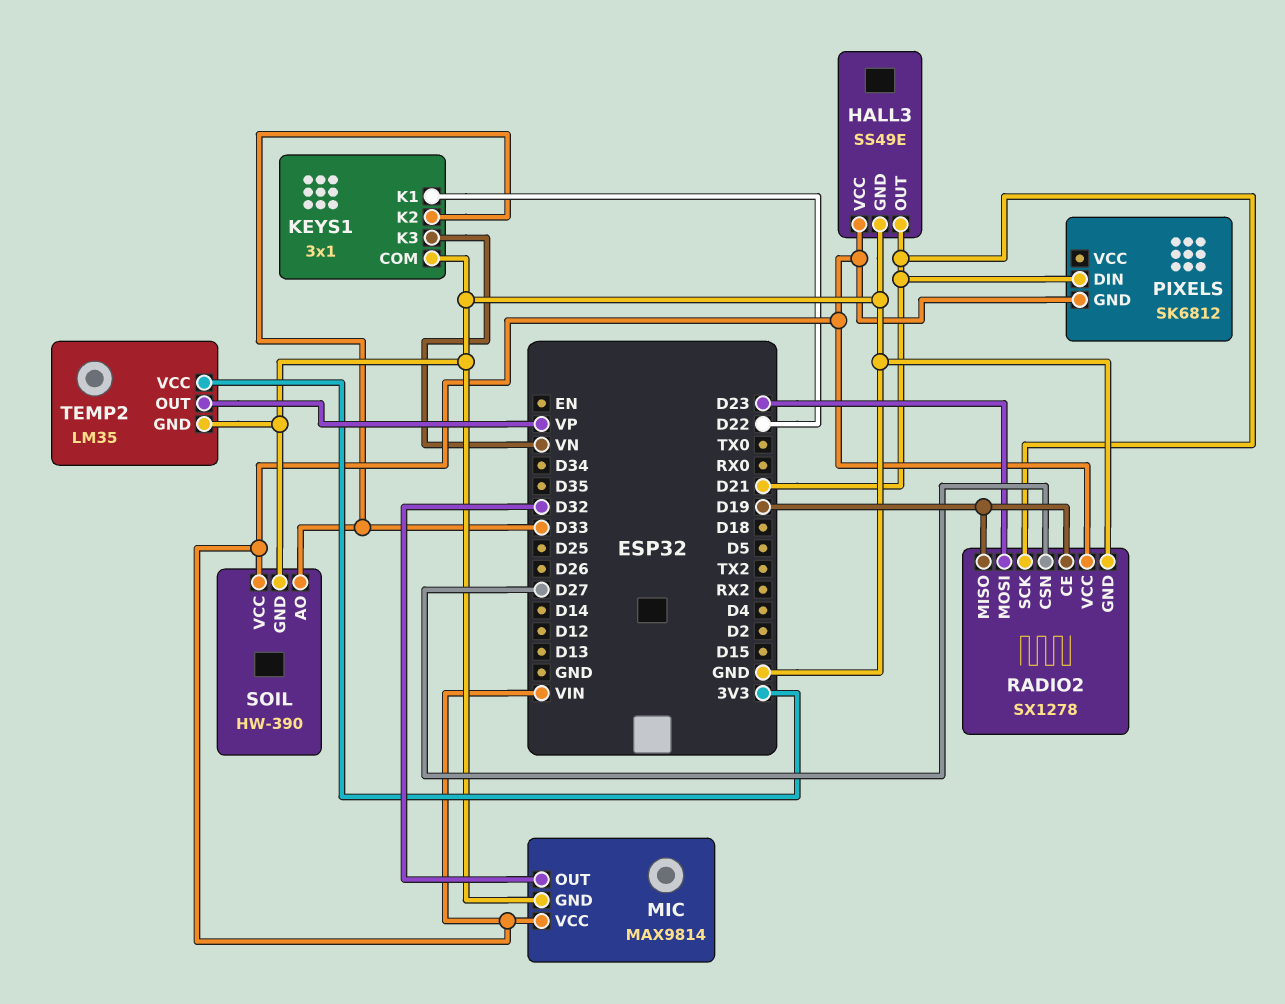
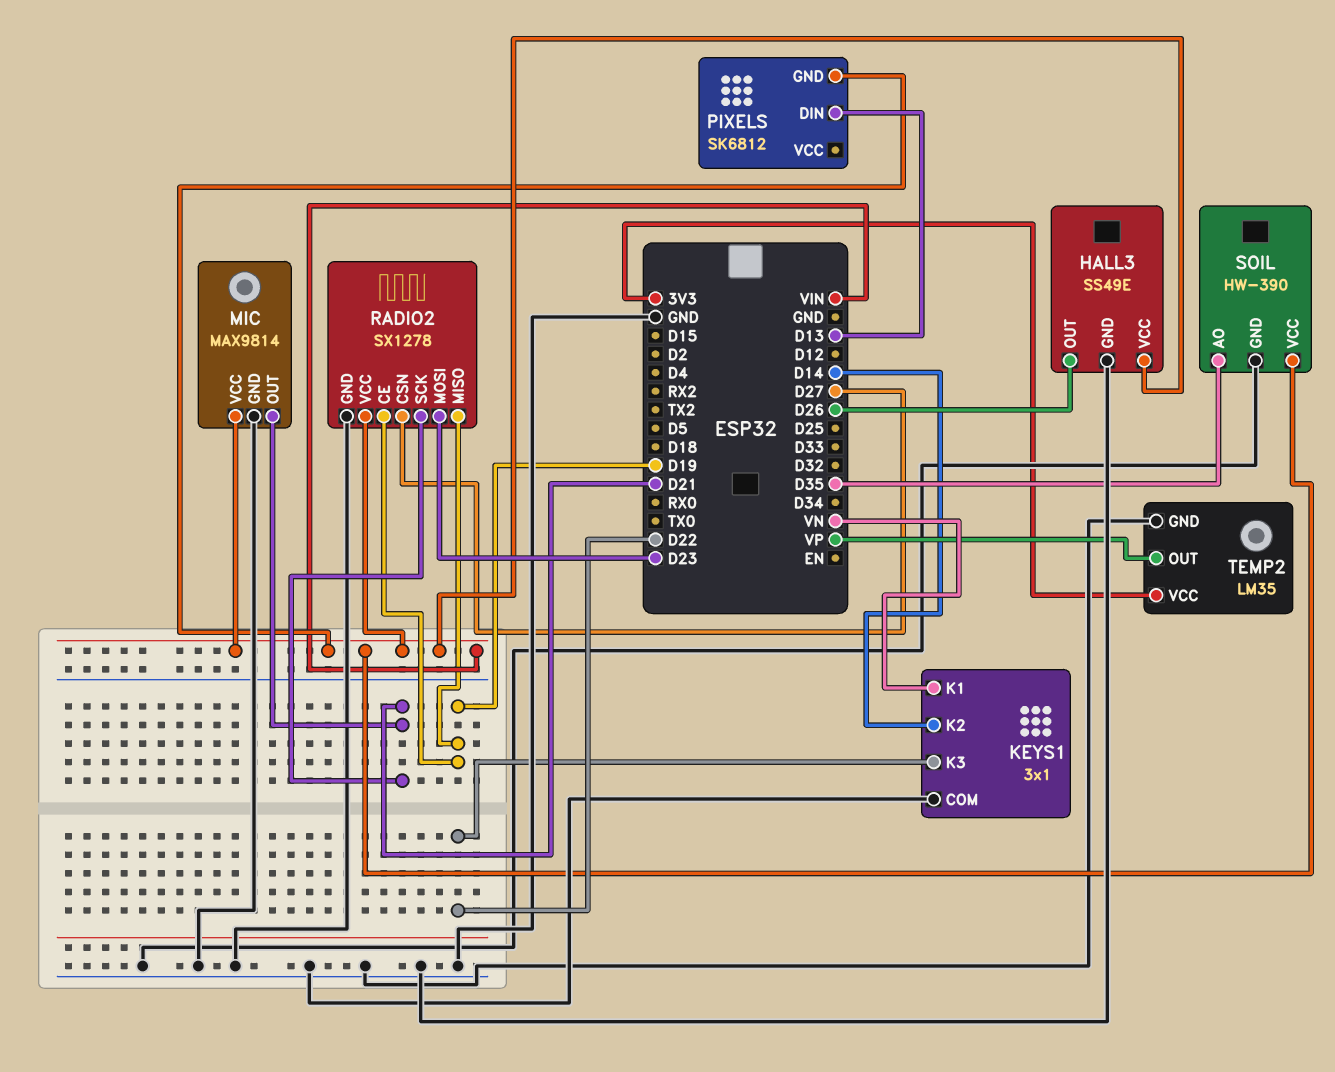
HALL3 pin OUT: D21 -> D26
KEYS1 pin K1: D22 -> VN
KEYS1 pin K2: D33 -> D14
KEYS1 pin K3: VN -> D22
MIC pin OUT: D32 -> D21
PIXELS pin DIN: D21 -> D13
SOIL pin AO: D33 -> D35

